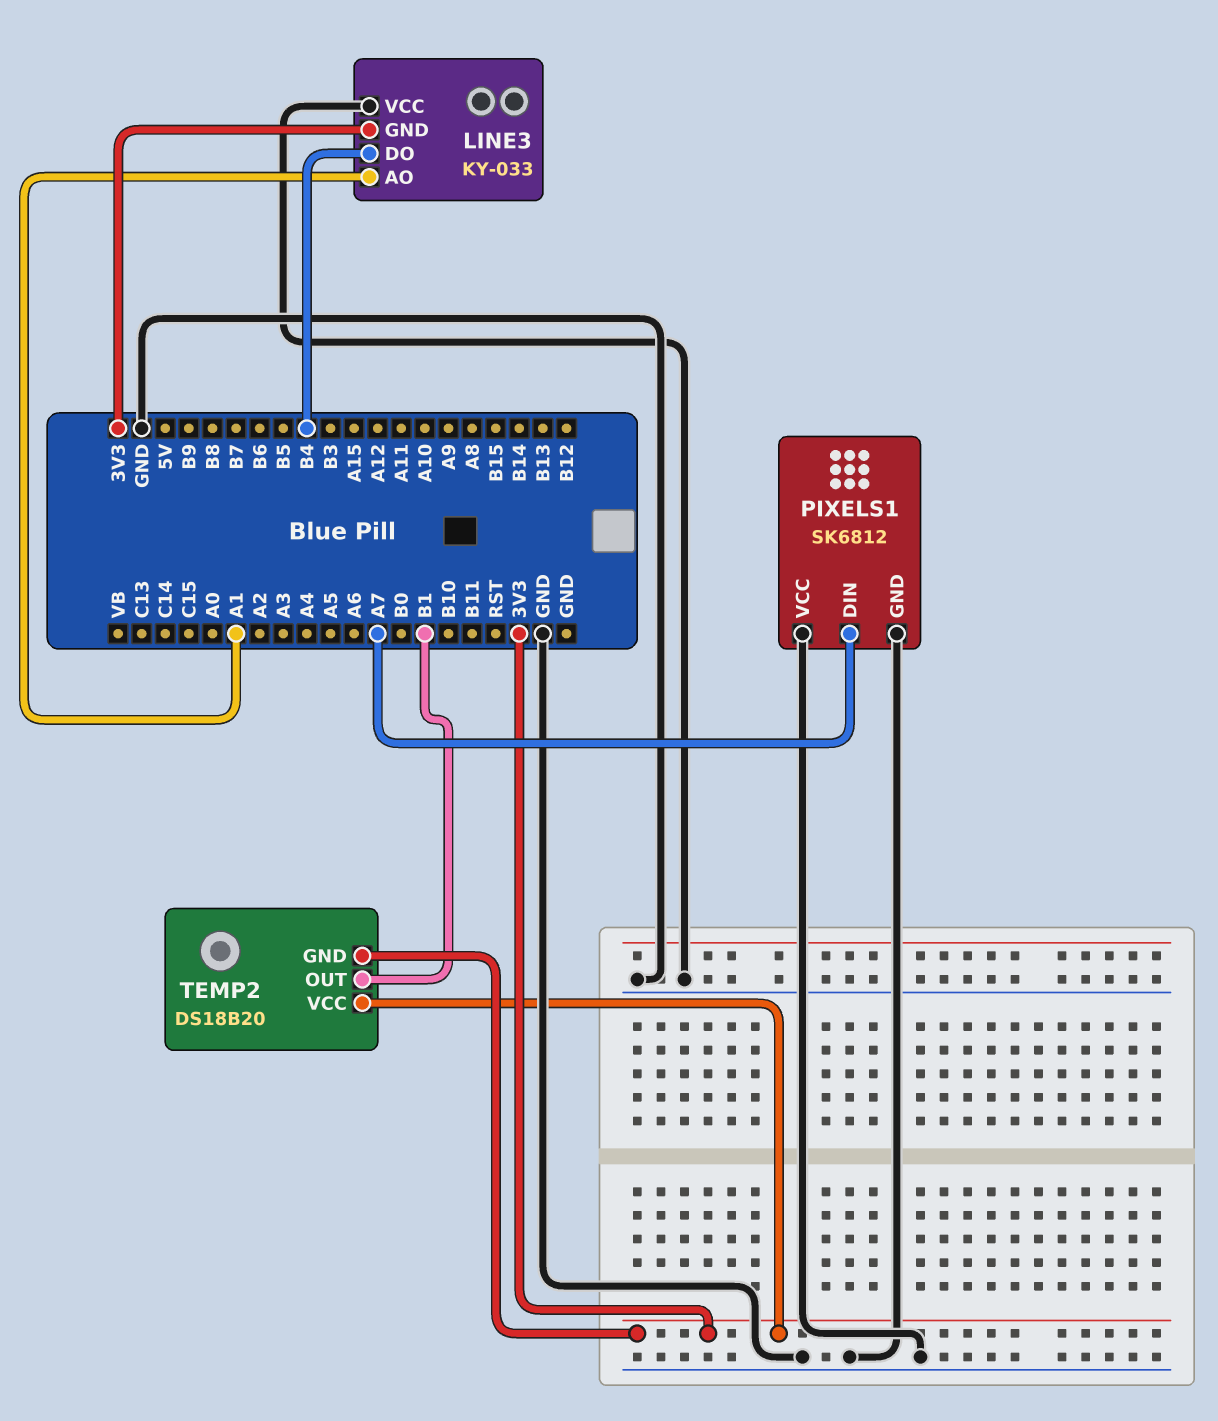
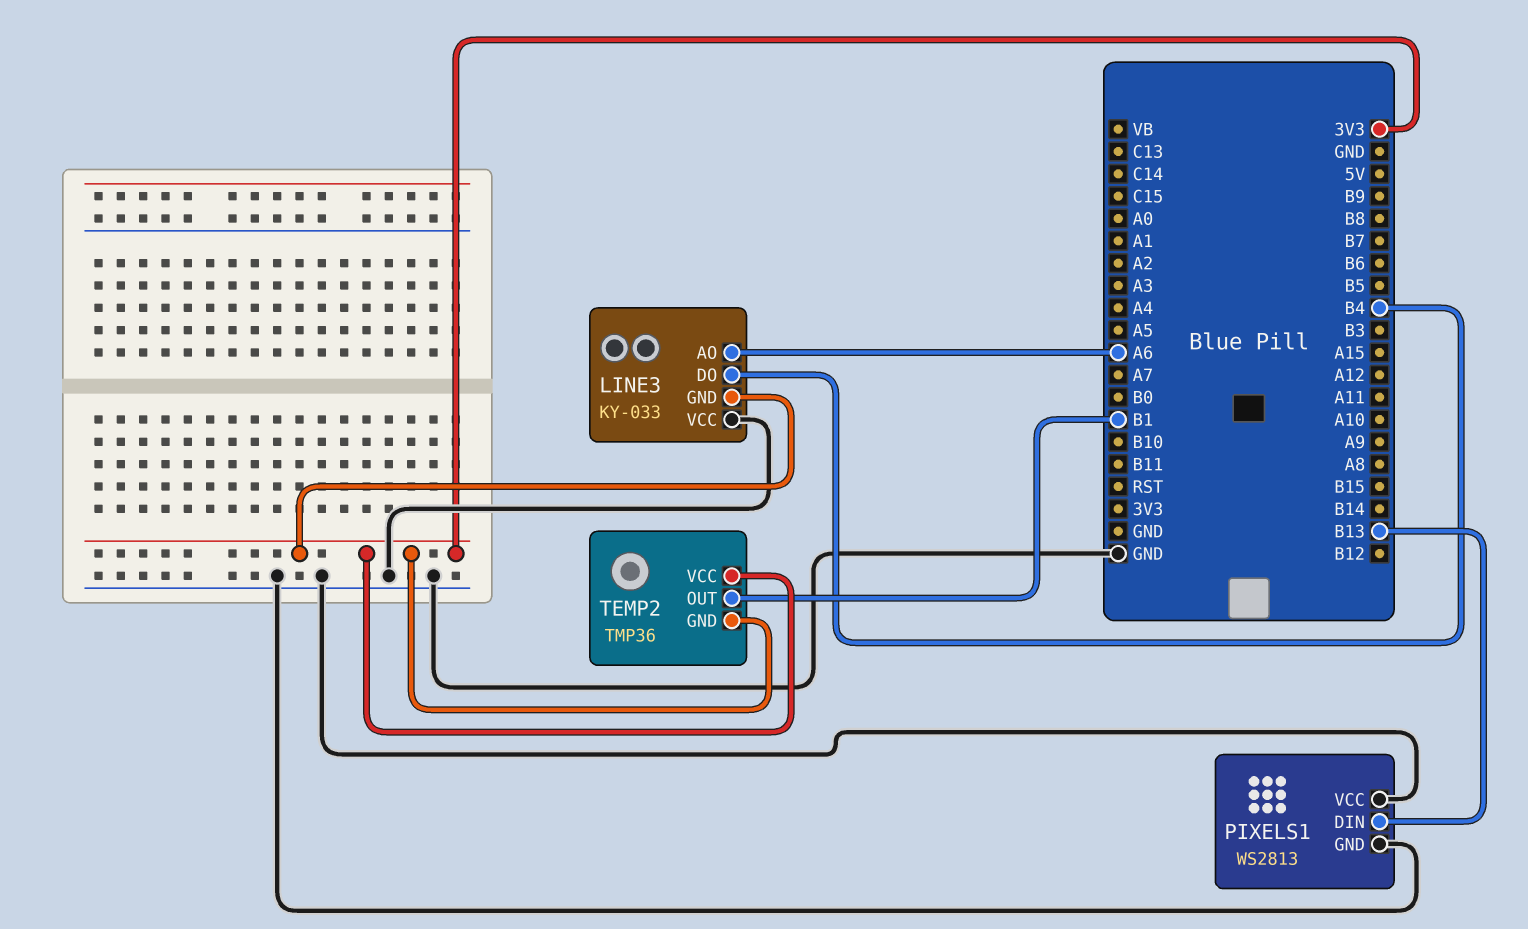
LINE3 pin AO: A1 -> A6
PIXELS1: SK6812 -> WS2813
PIXELS1 pin DIN: A7 -> B13
TEMP2: DS18B20 -> TMP36

